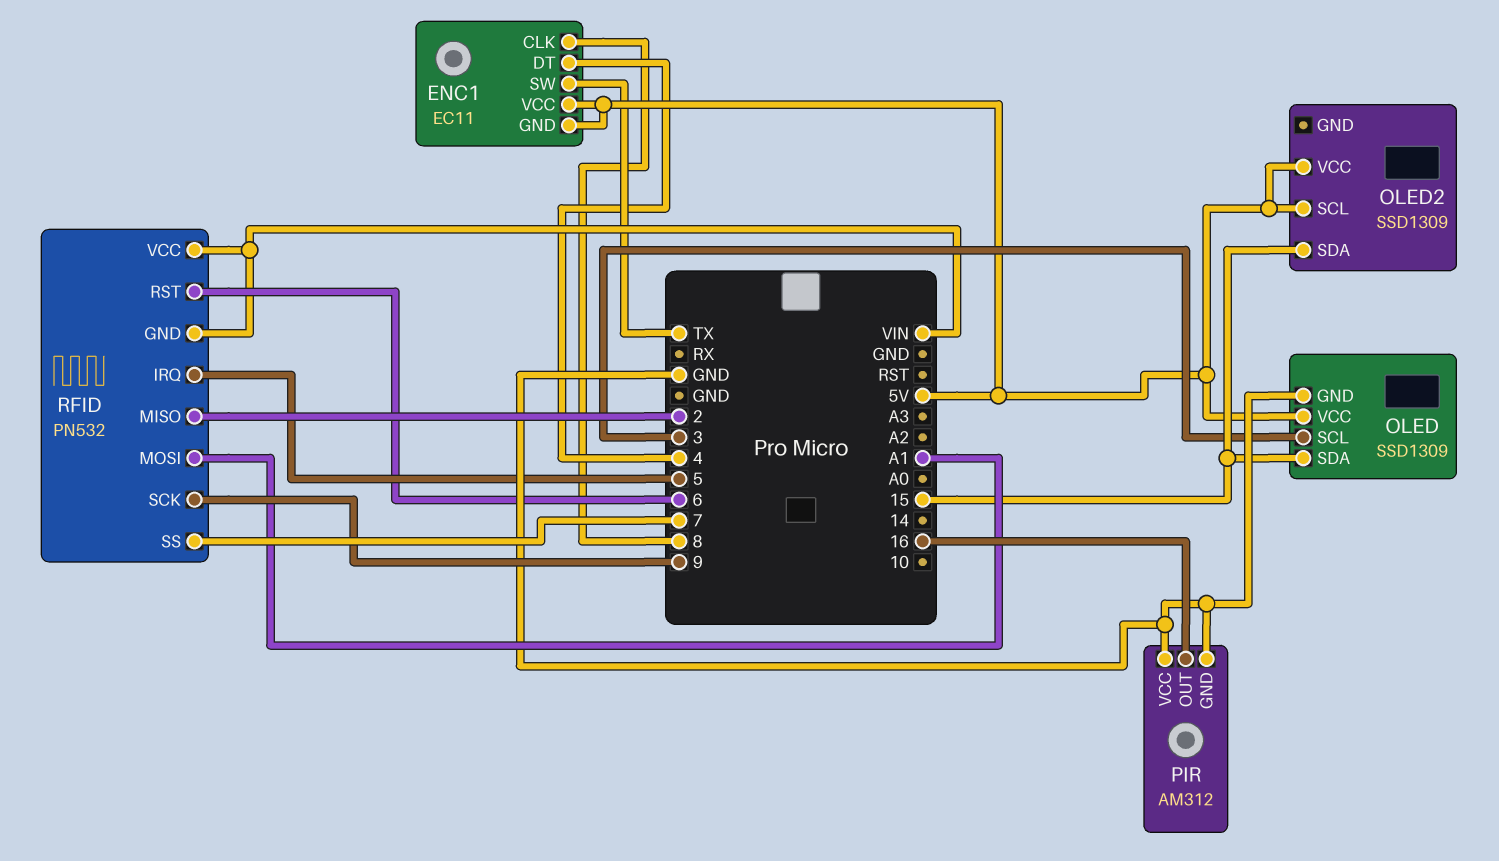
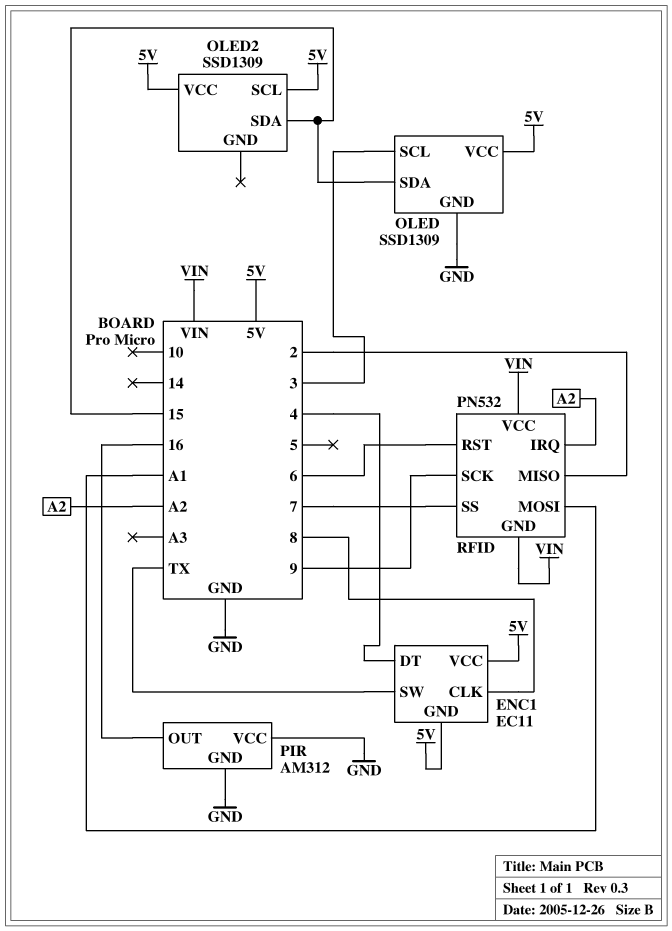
RFID pin IRQ: 5 -> A2

